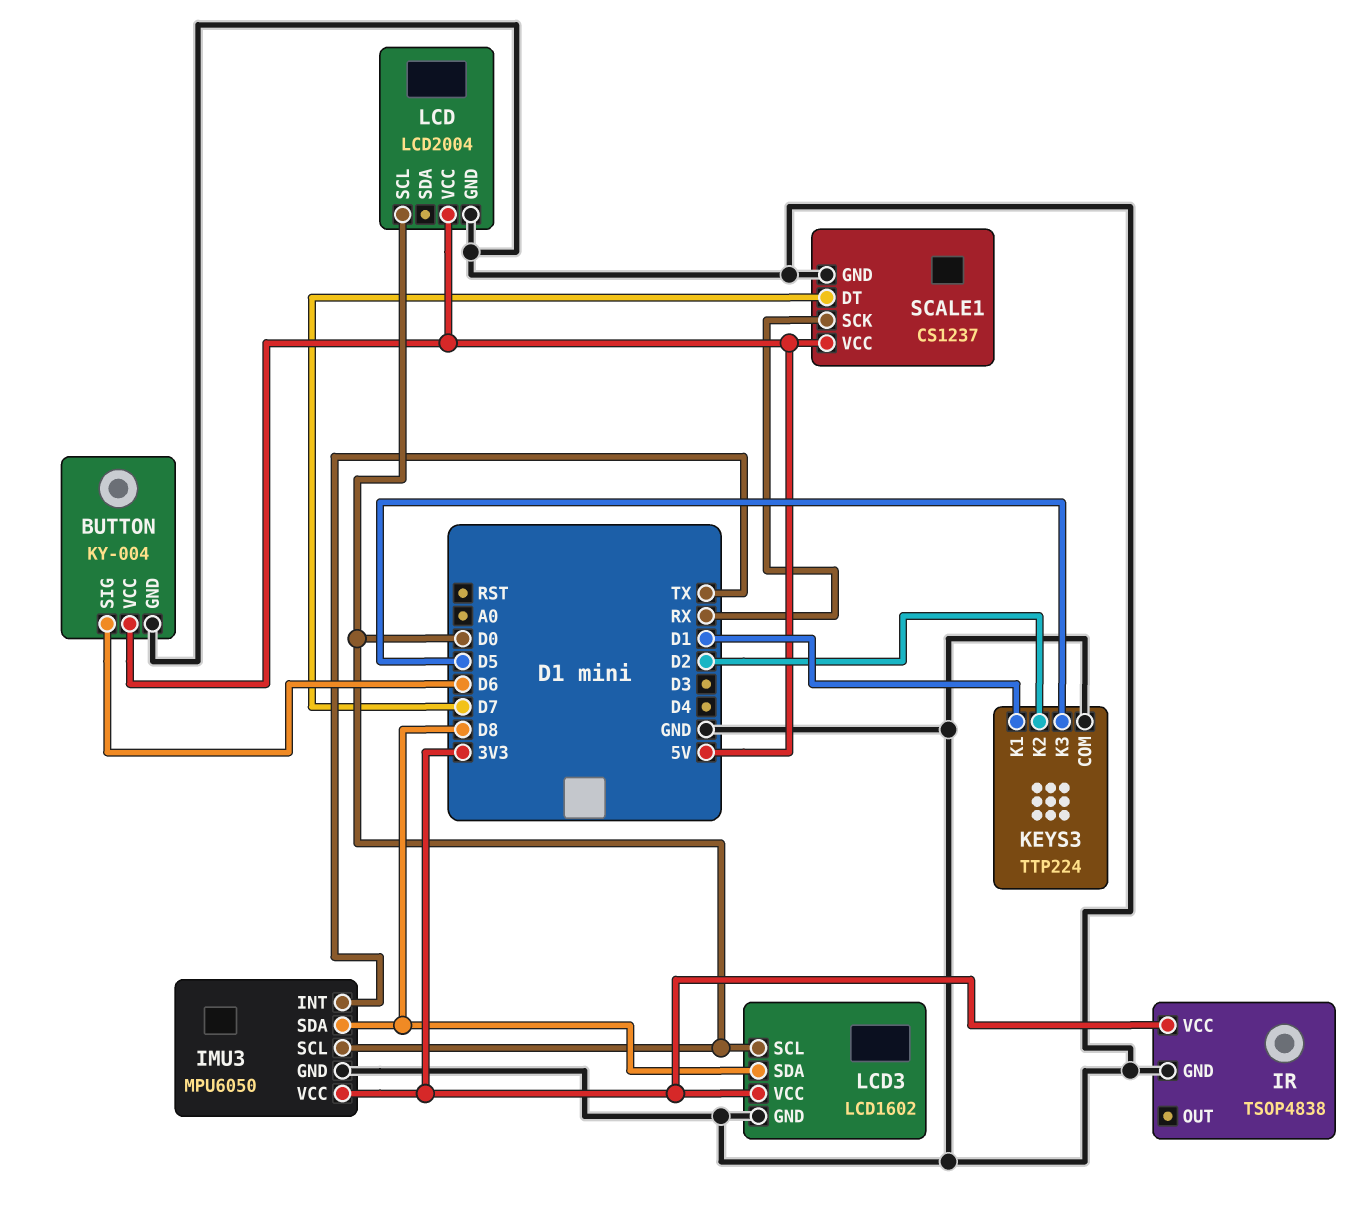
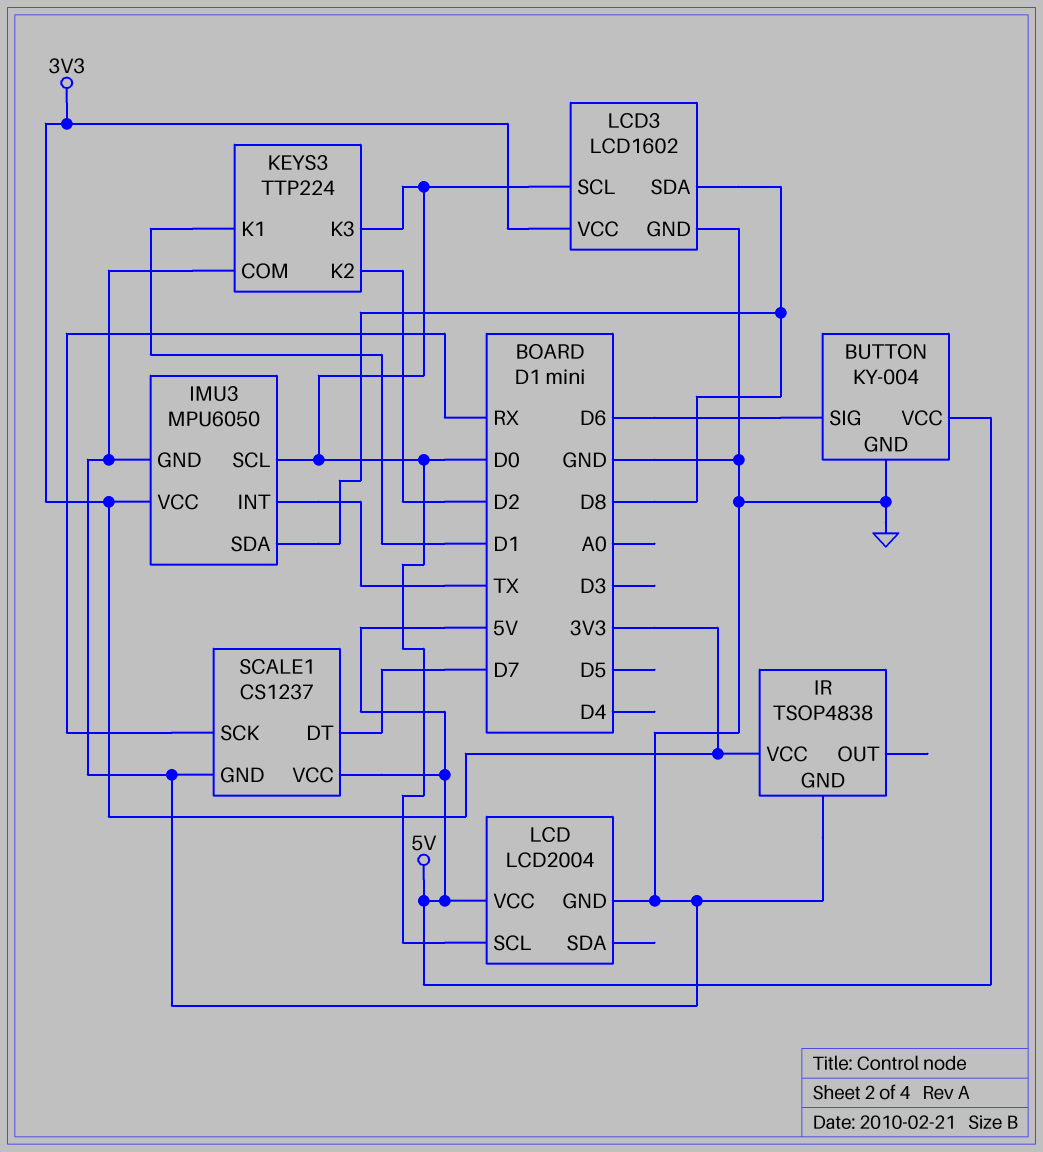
KEYS3 pin K3: D5 -> D0

